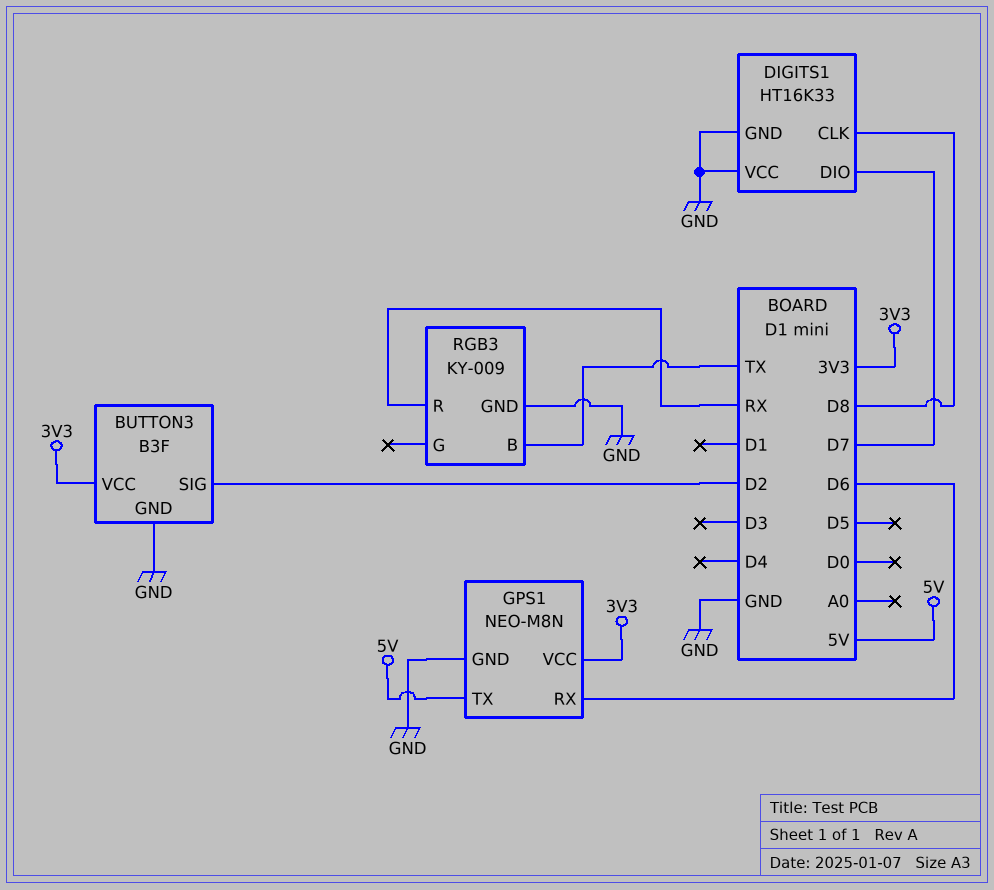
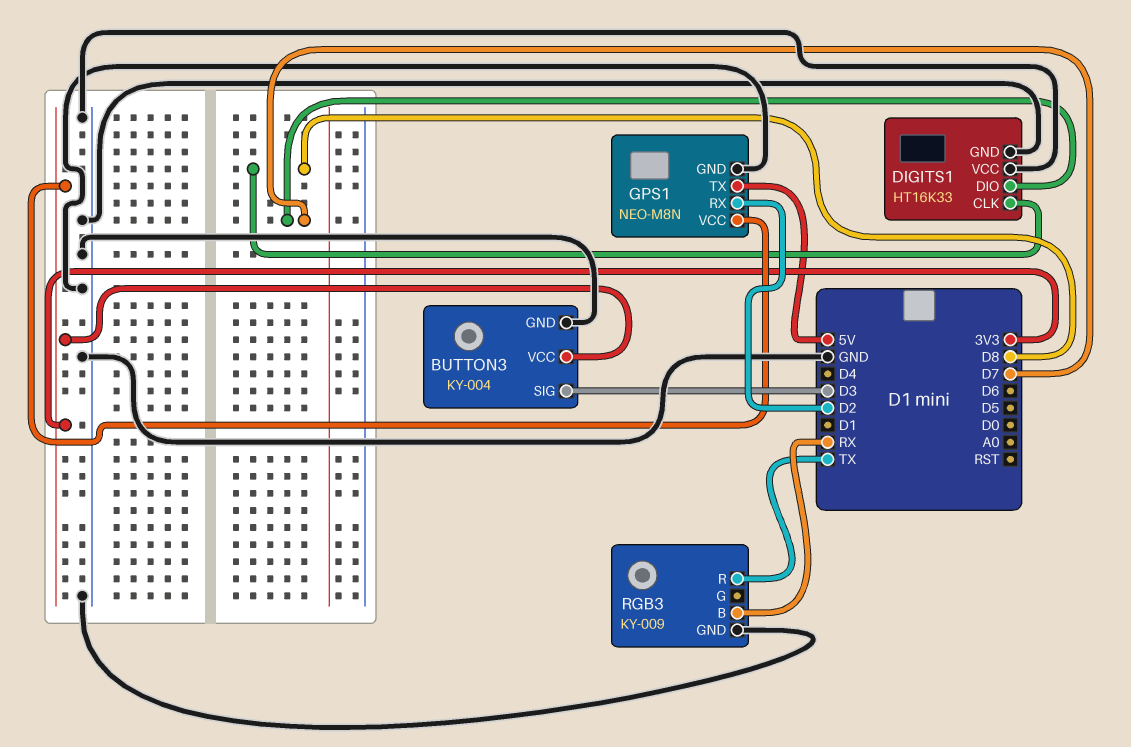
BUTTON3: B3F -> KY-004
BUTTON3 pin SIG: D2 -> D3
GPS1 pin RX: D6 -> D2
RGB3 pin B: TX -> RX
RGB3 pin R: RX -> TX

